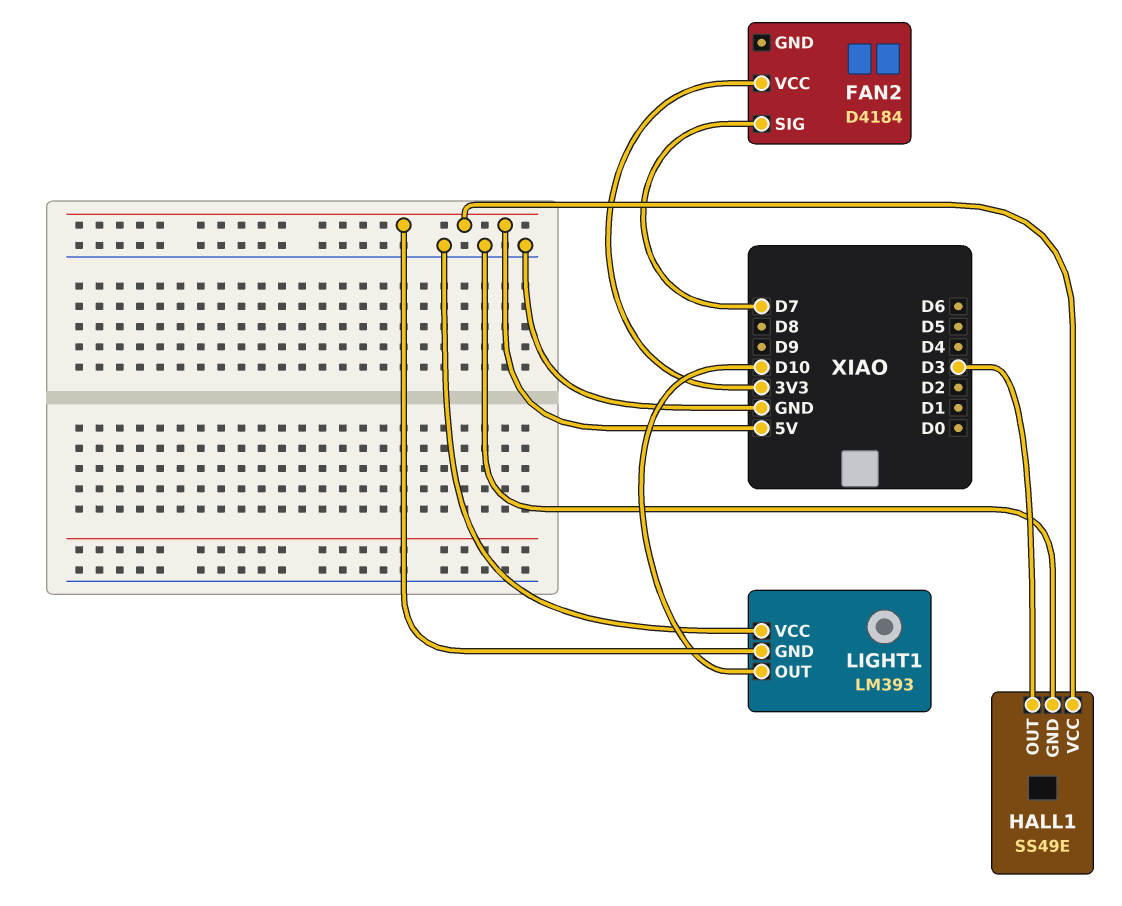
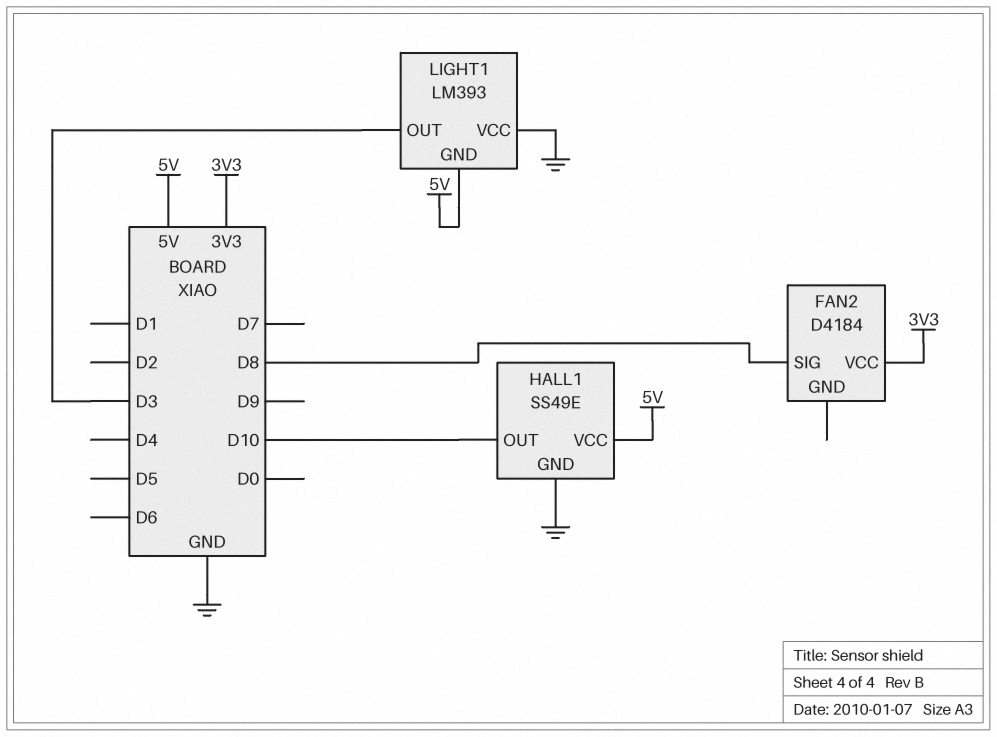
FAN2 pin SIG: D7 -> D8
HALL1 pin OUT: D3 -> D10
LIGHT1 pin OUT: D10 -> D3

